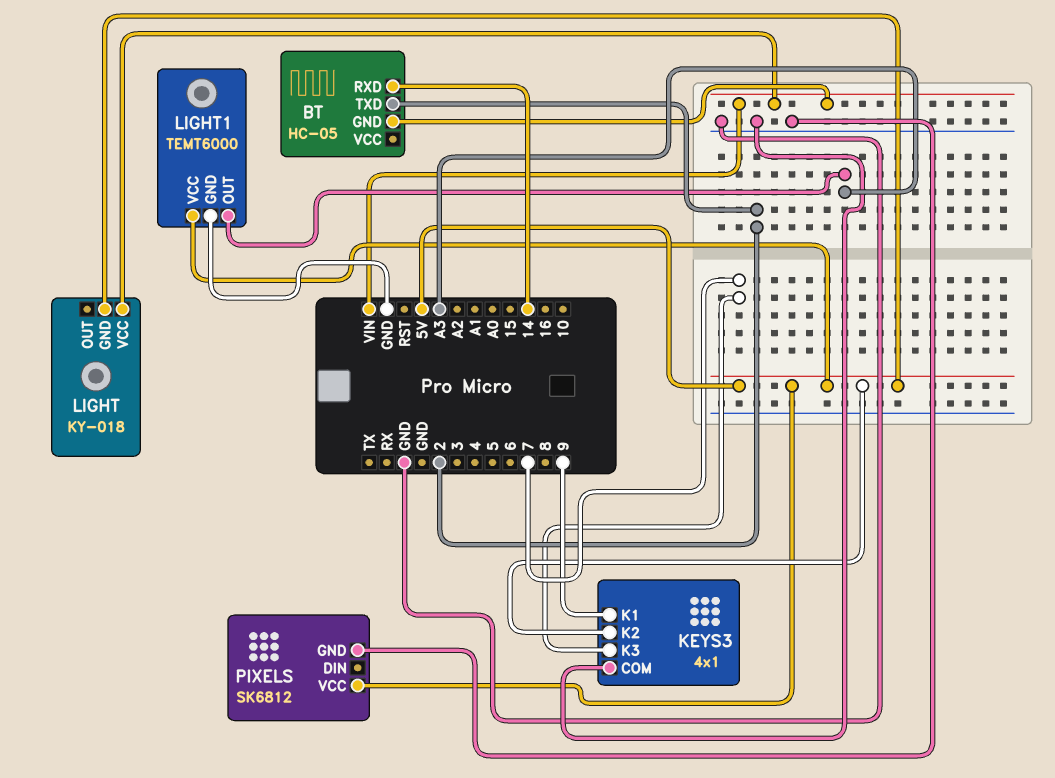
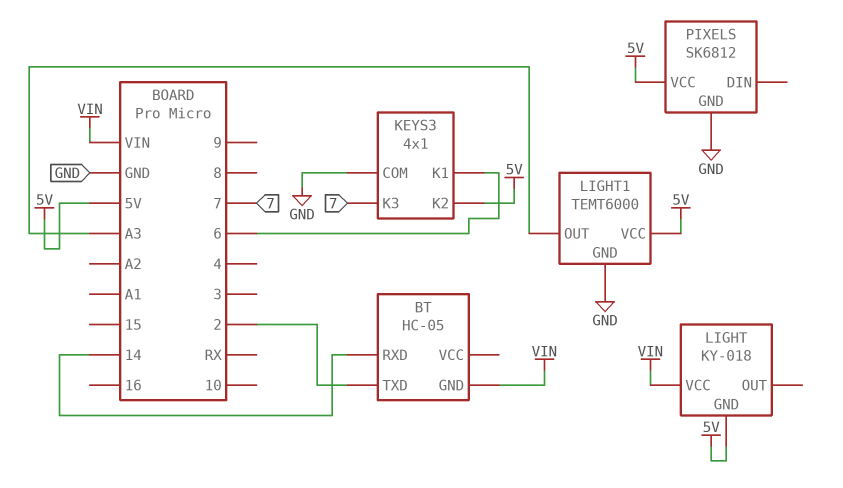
KEYS3 pin K1: 9 -> 6

